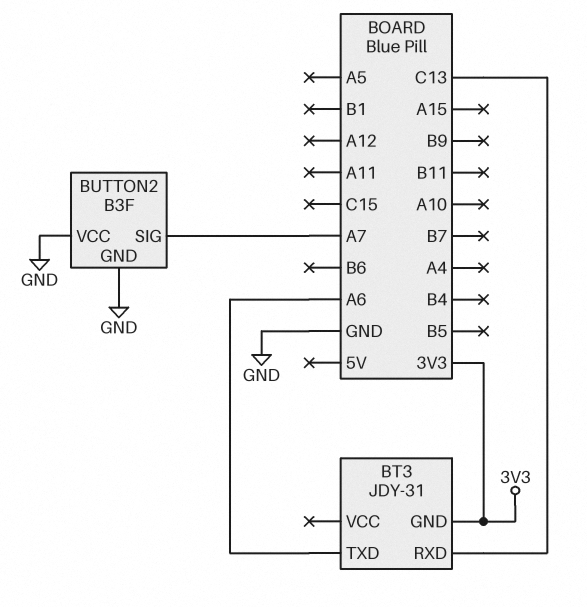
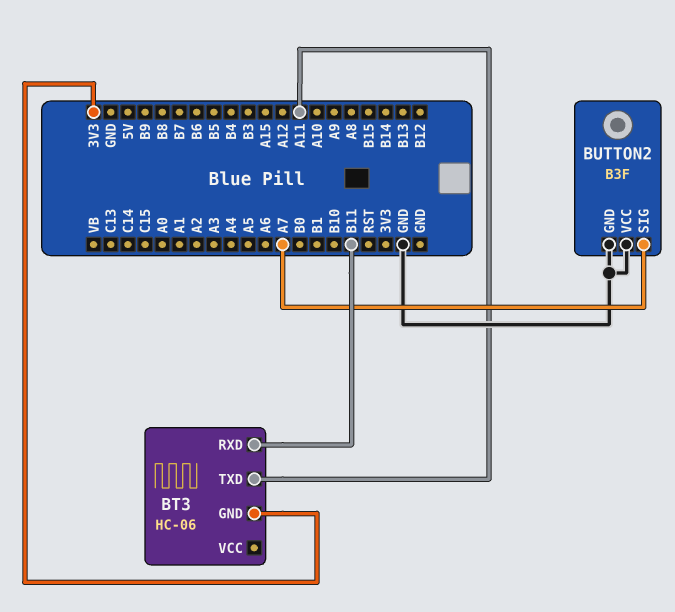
BT3: JDY-31 -> HC-06
BT3 pin RXD: C13 -> B11
BT3 pin TXD: A6 -> A11

